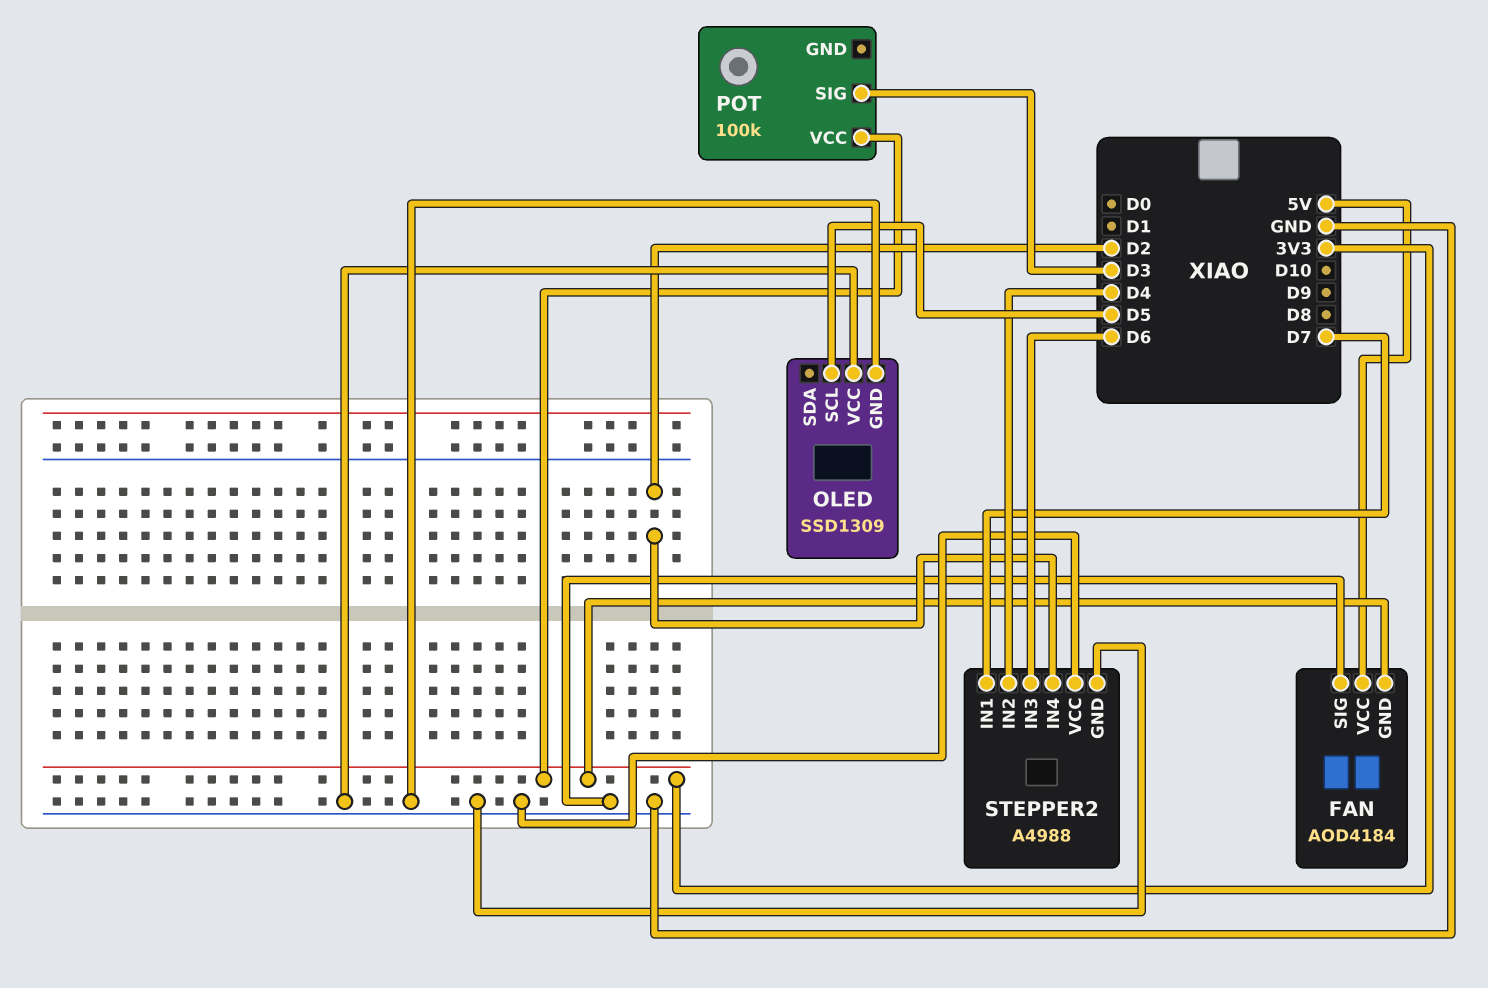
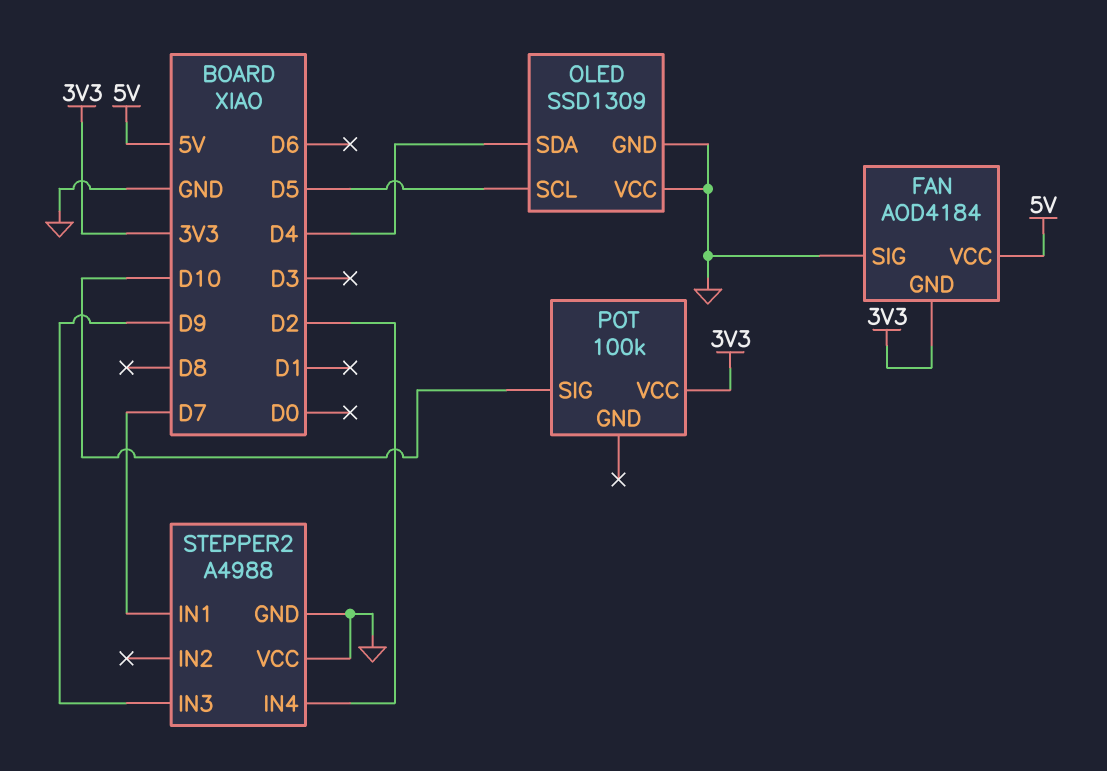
OLED pin SDA: none -> D4
POT pin SIG: D3 -> D10
STEPPER2 pin IN2: D4 -> none
STEPPER2 pin IN3: D6 -> D9

